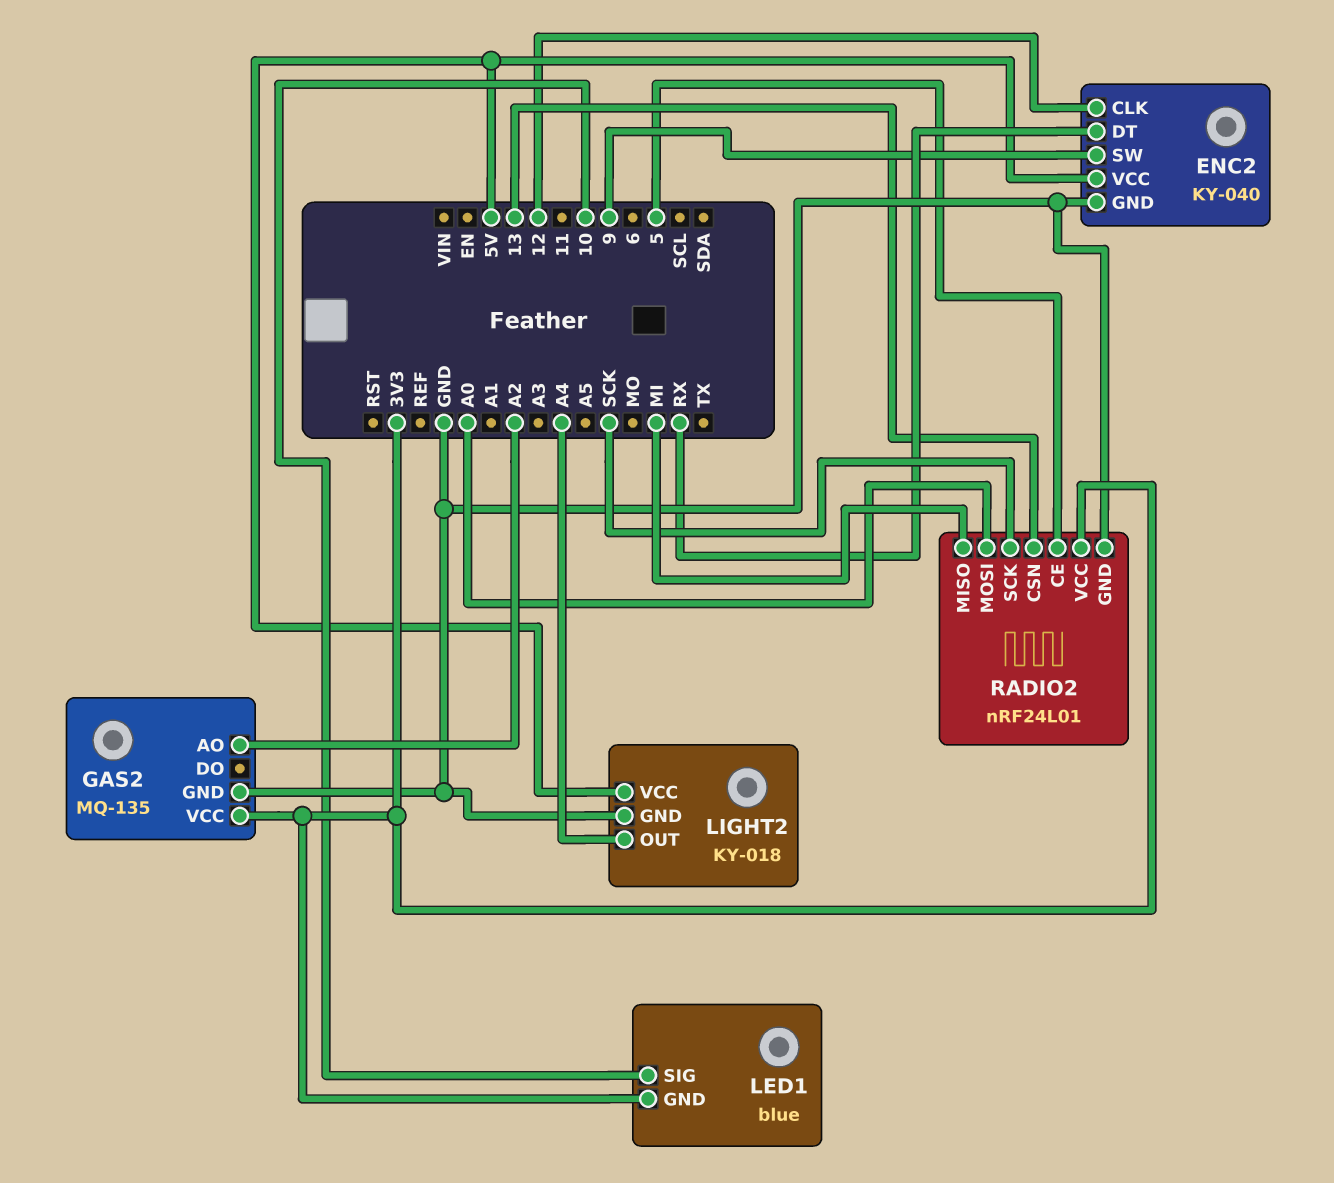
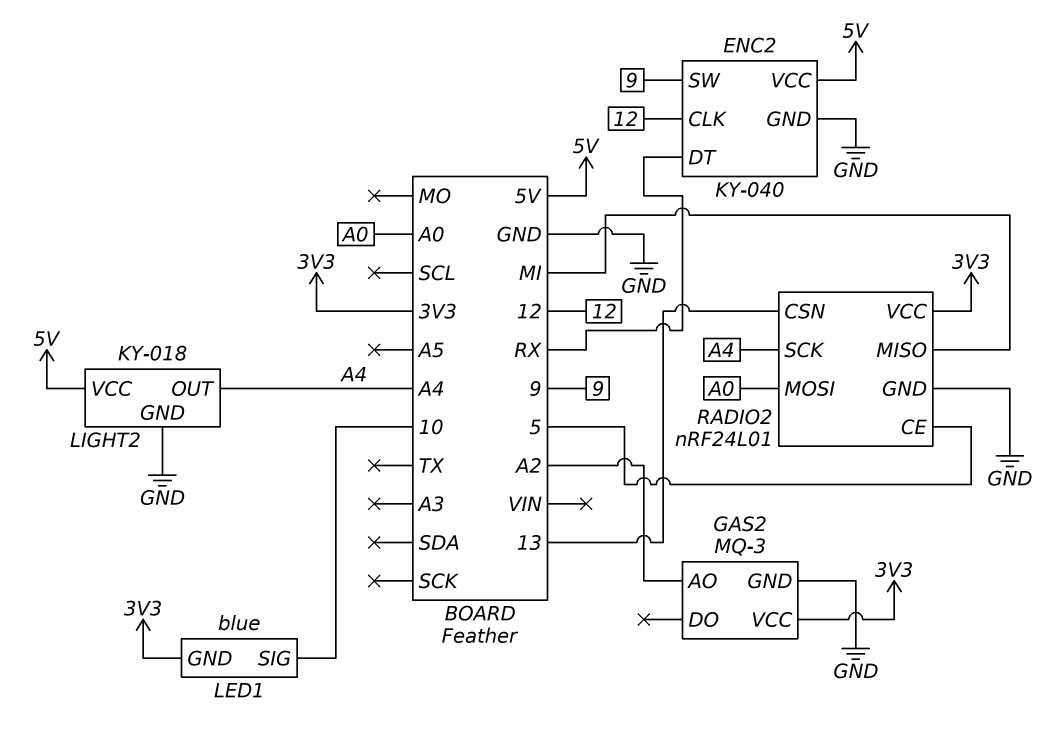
GAS2: MQ-135 -> MQ-3
RADIO2 pin SCK: SCK -> A4

